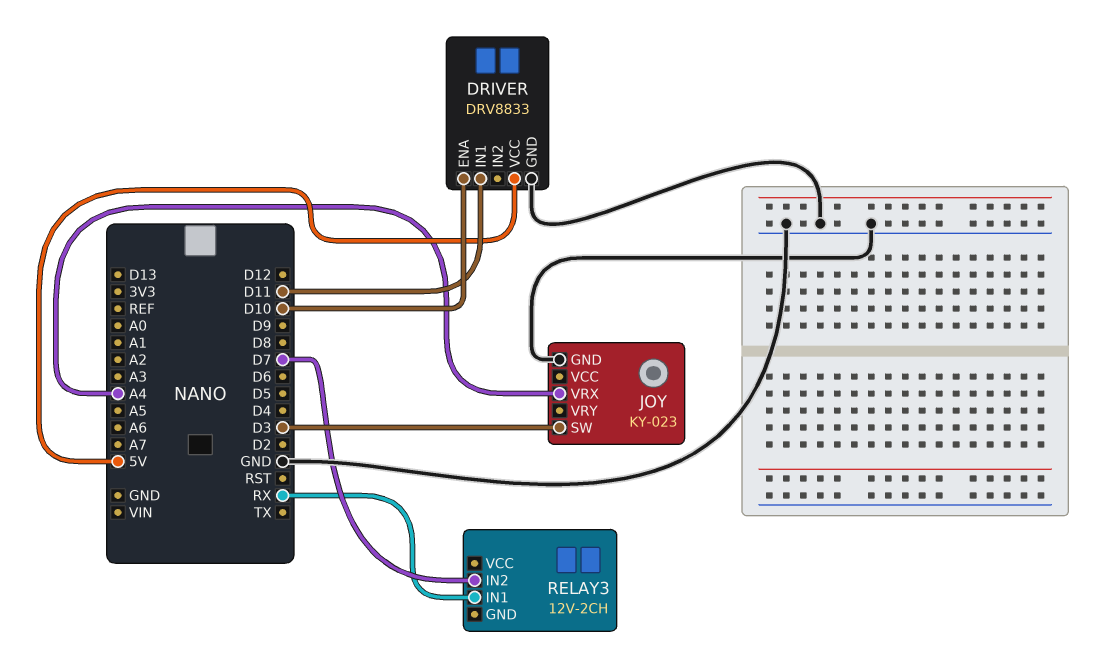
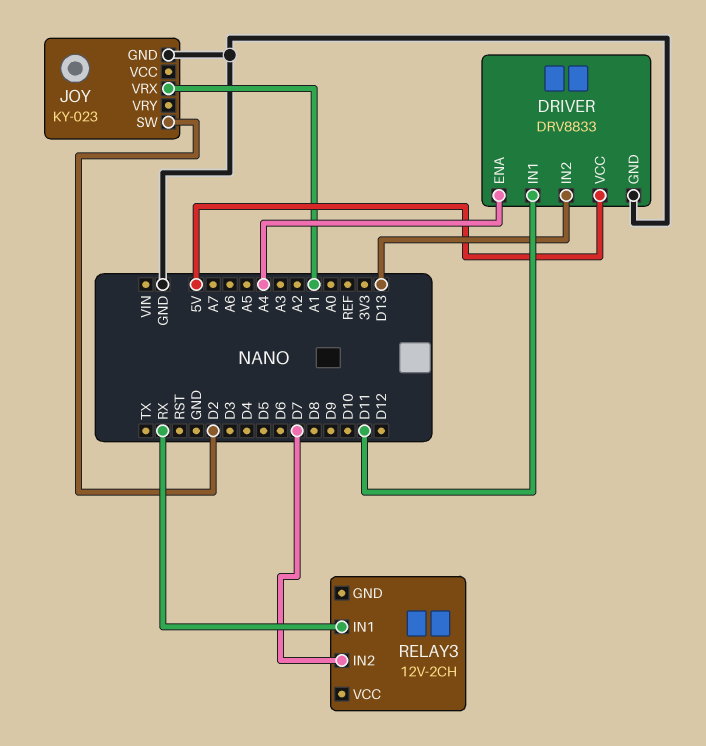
DRIVER pin ENA: D10 -> A4
DRIVER pin IN2: none -> D13
JOY pin SW: D3 -> D2
JOY pin VRX: A4 -> A1

